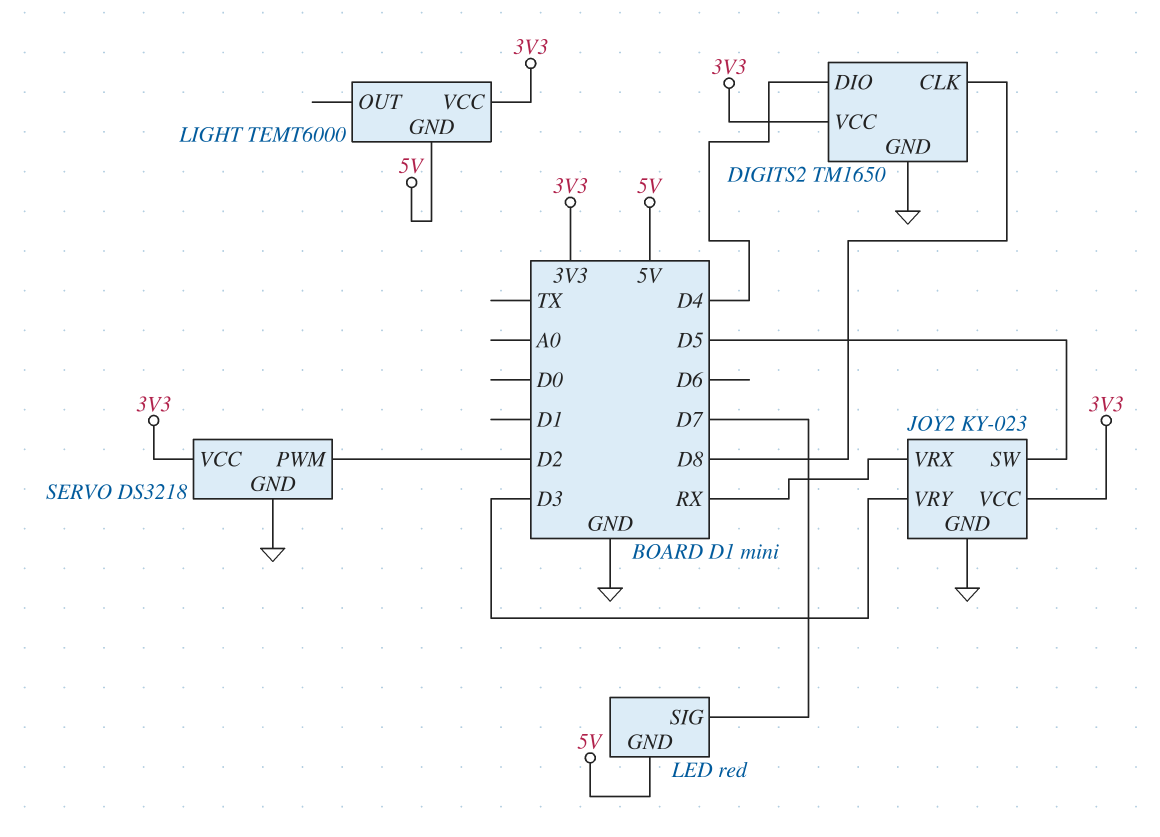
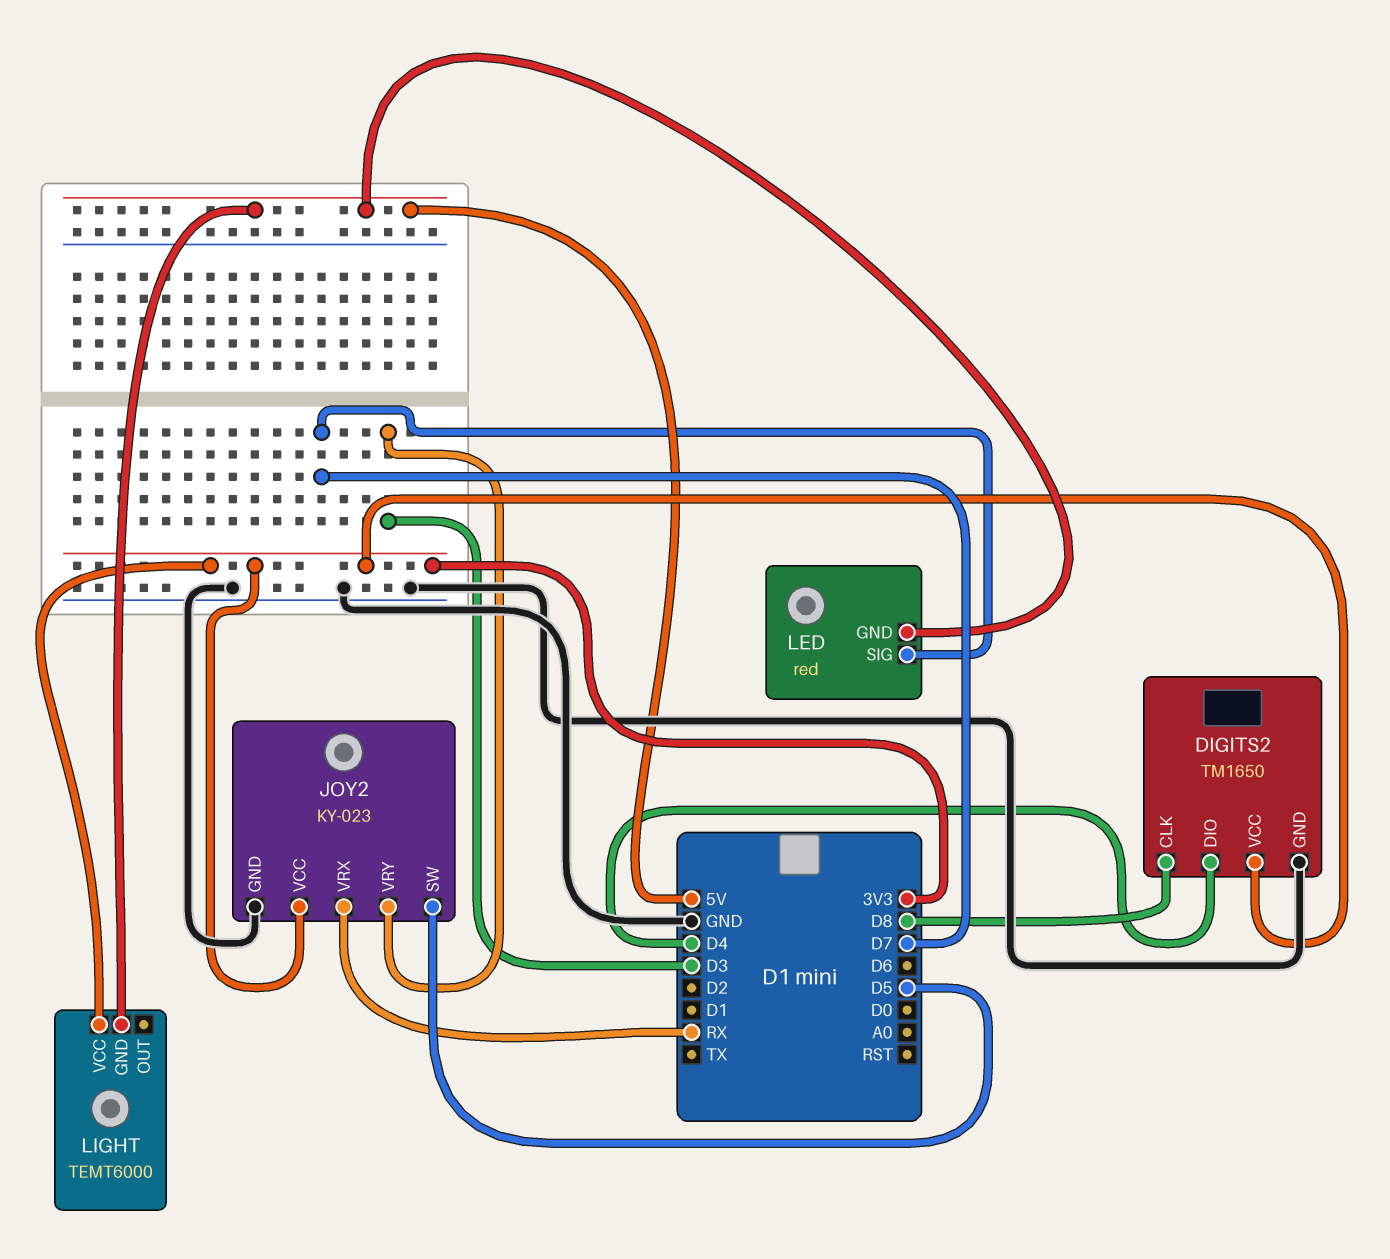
SERVO: DS3218 -> none
SERVO pin GND: GND -> none
SERVO pin PWM: D2 -> none
SERVO pin VCC: 3V3 -> none

